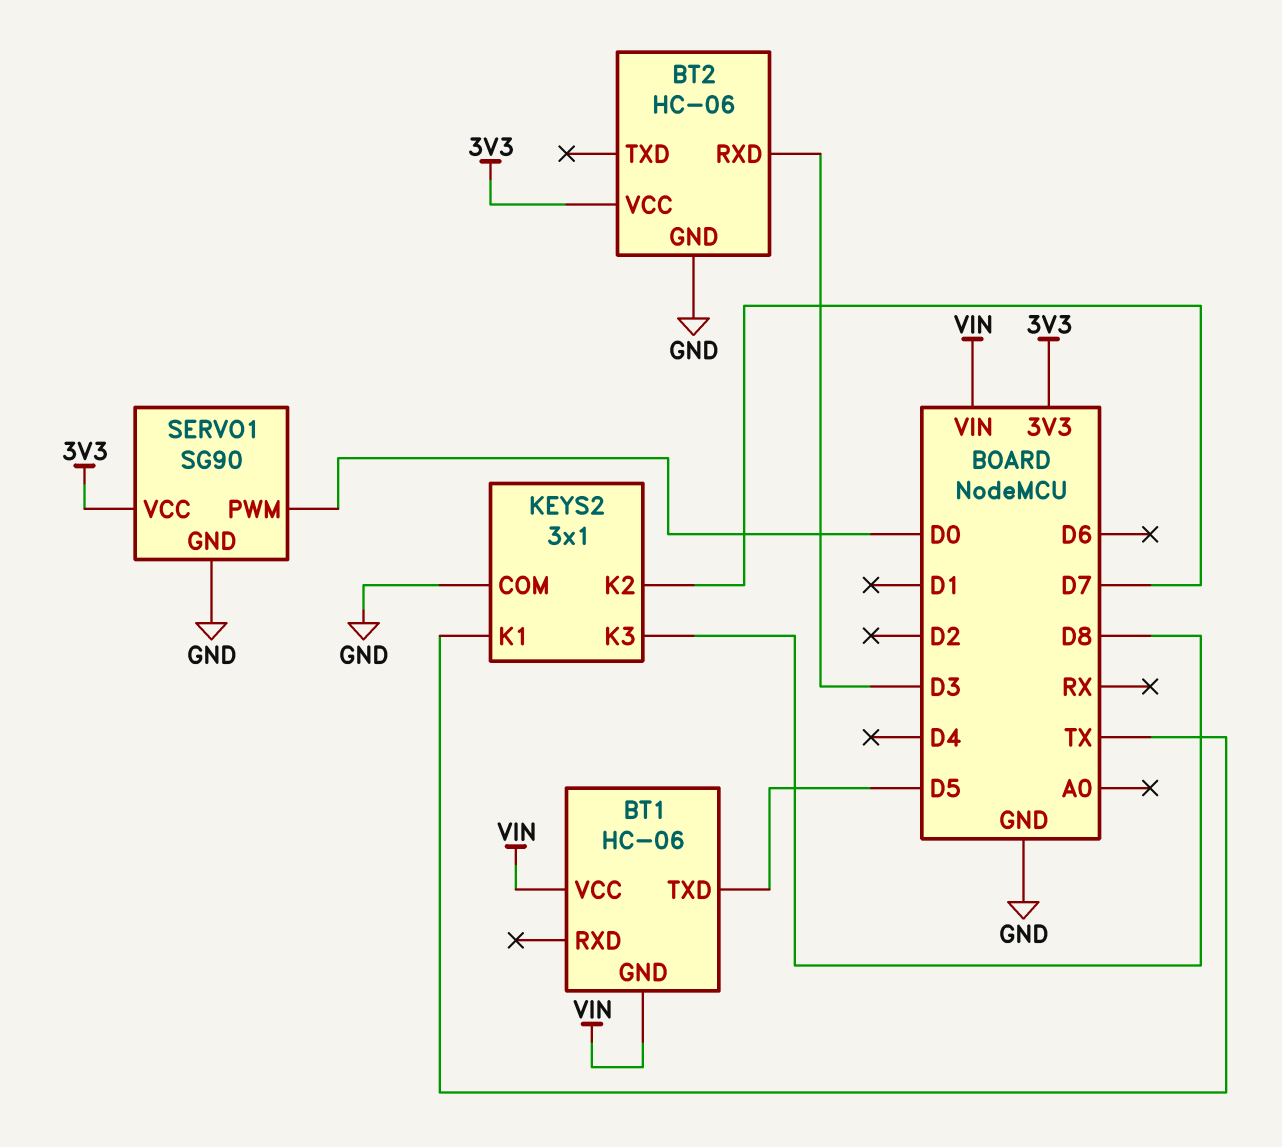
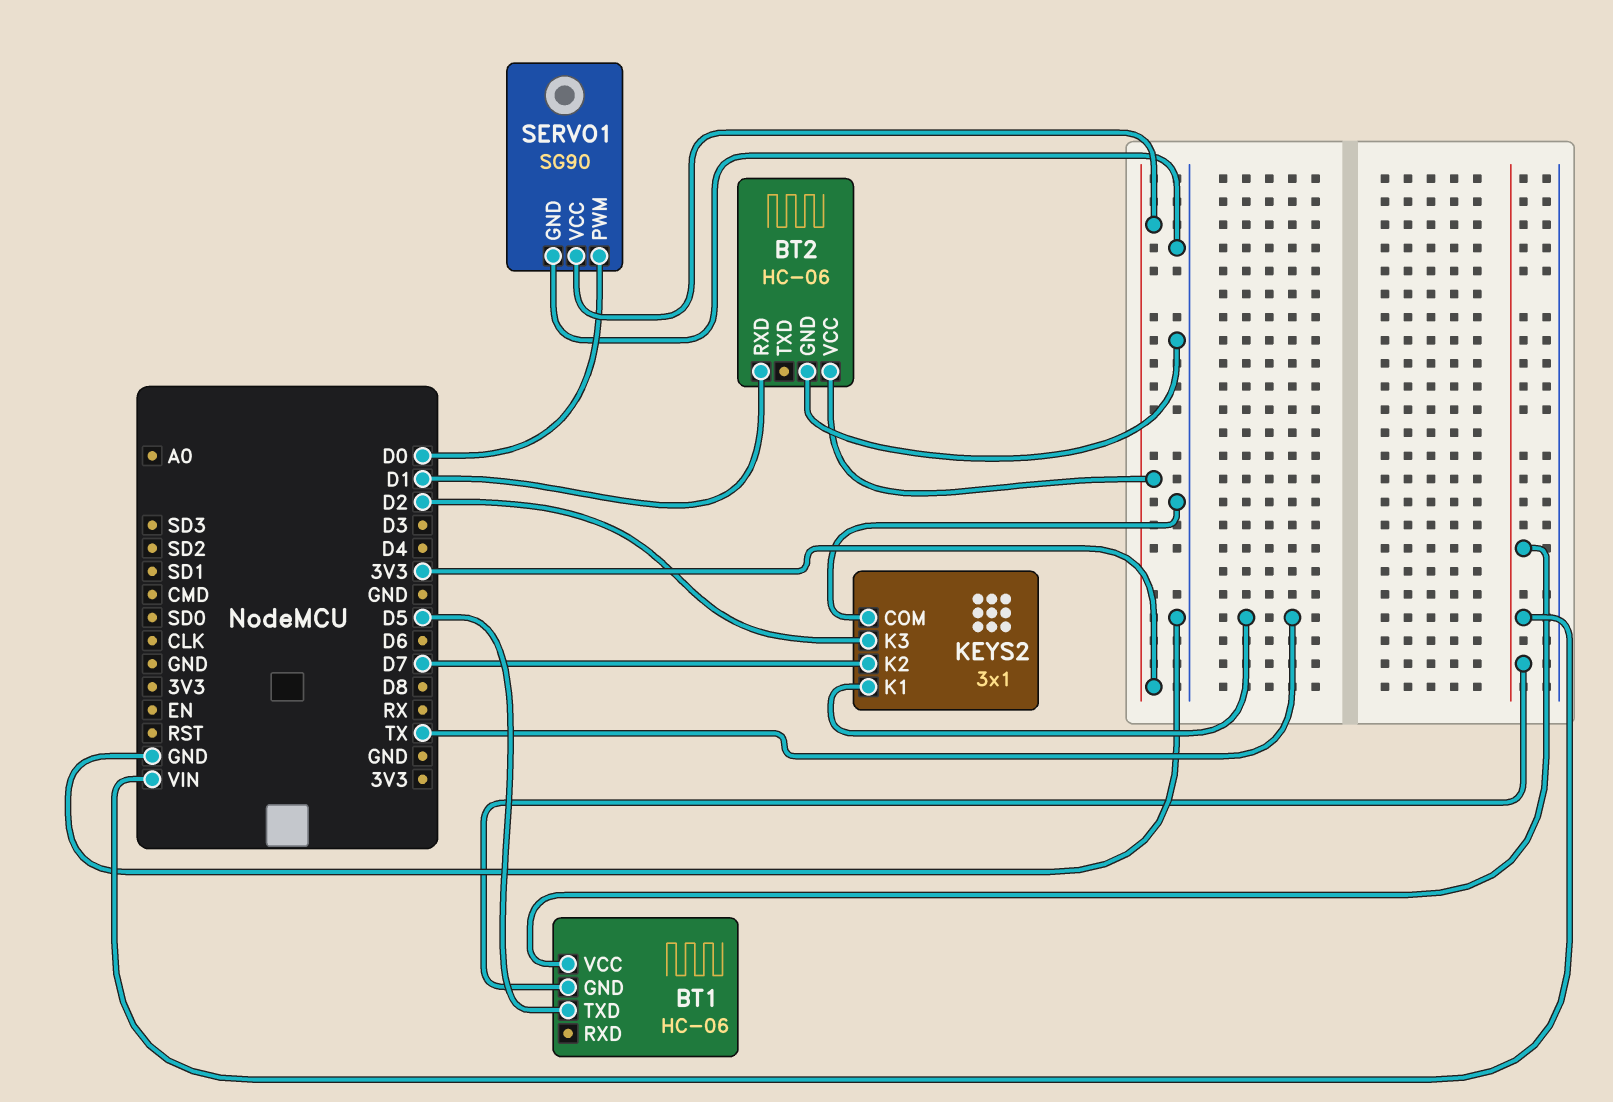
BT2 pin RXD: D3 -> D1
KEYS2 pin K3: D8 -> D2

